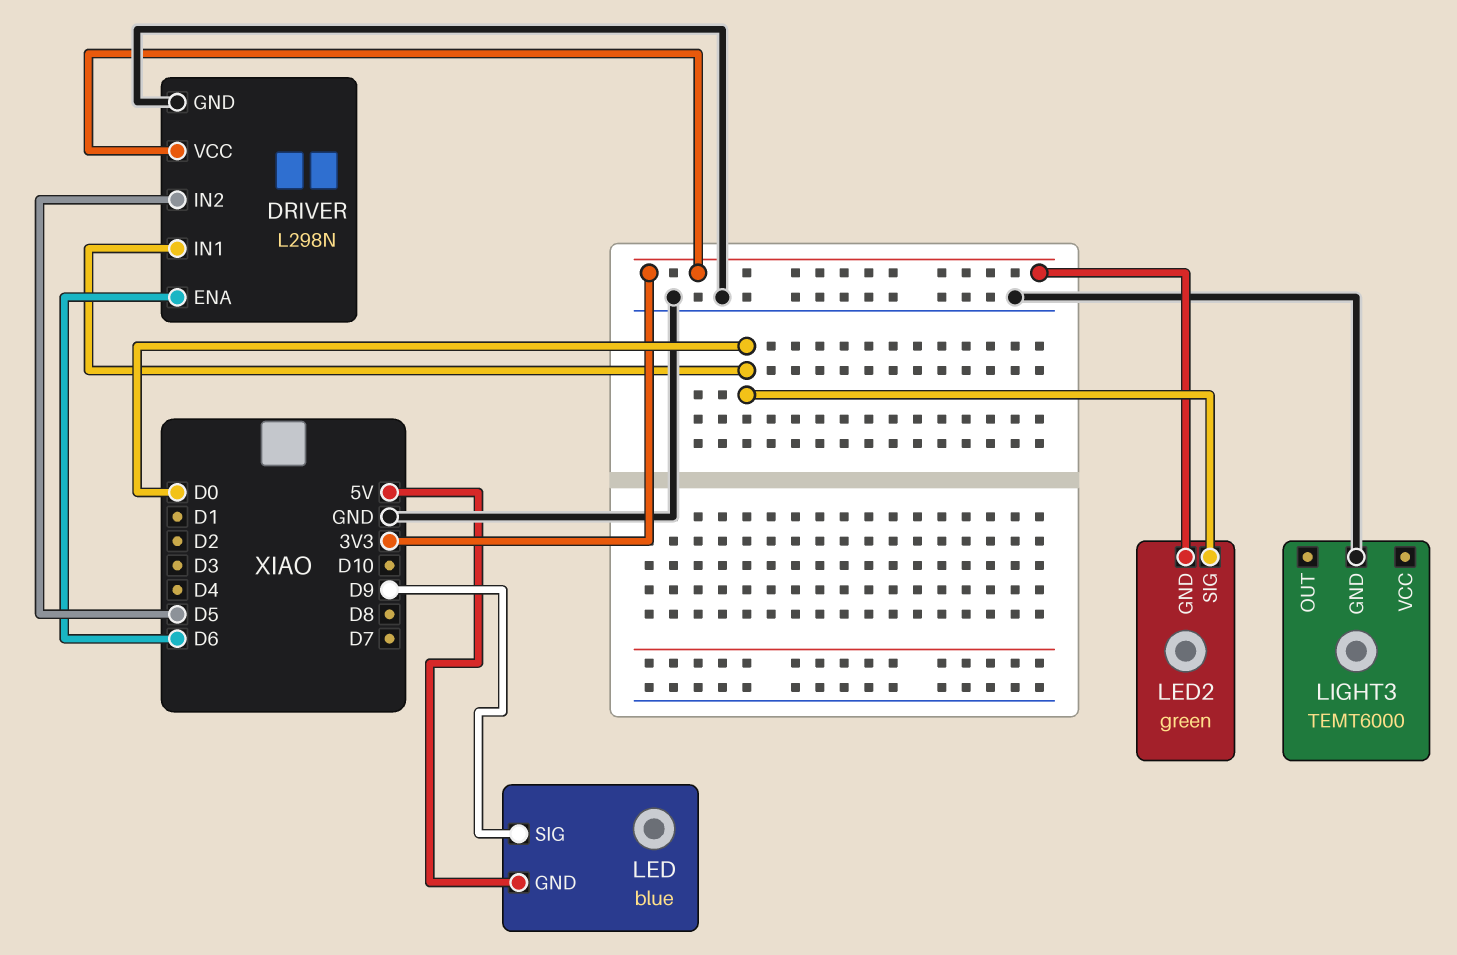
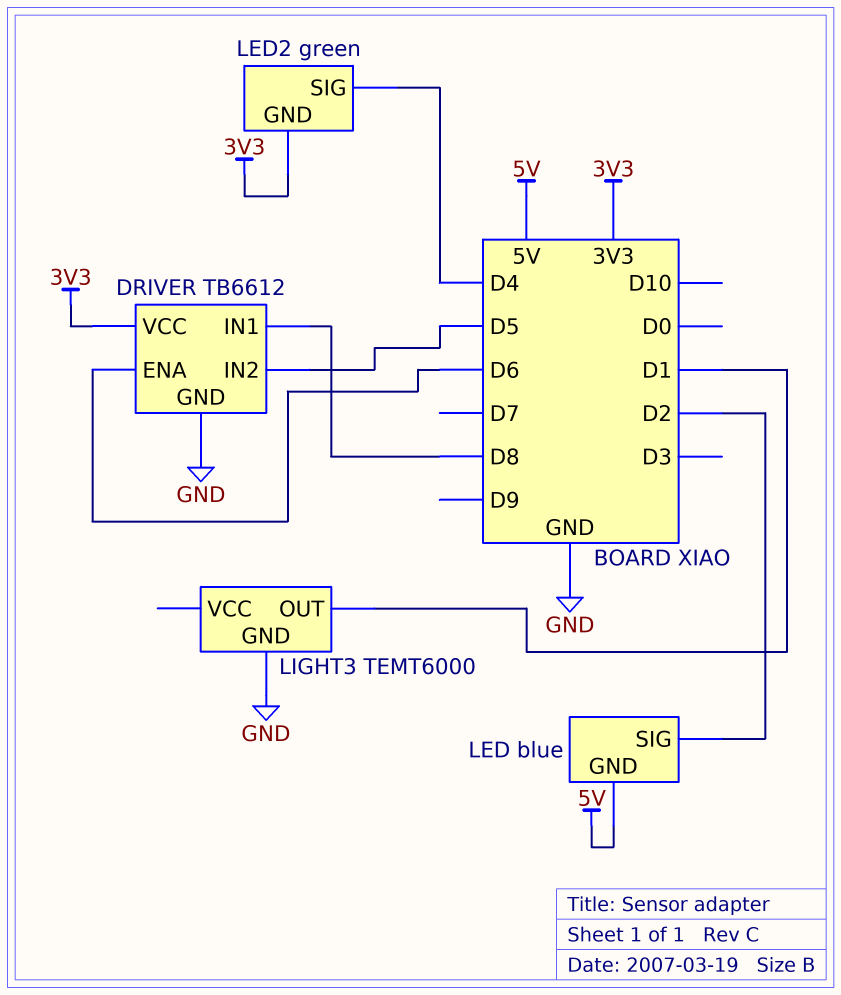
DRIVER: L298N -> TB6612
DRIVER pin IN1: D0 -> D8
LED pin SIG: D9 -> D2
LED2 pin SIG: D0 -> D4
LIGHT3 pin OUT: none -> D1

